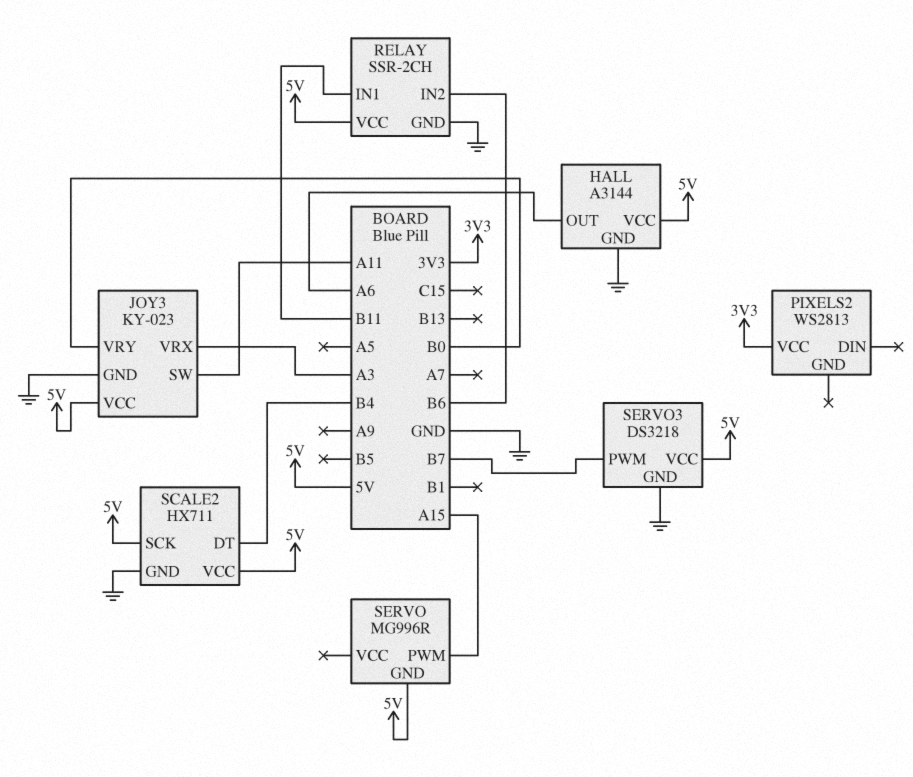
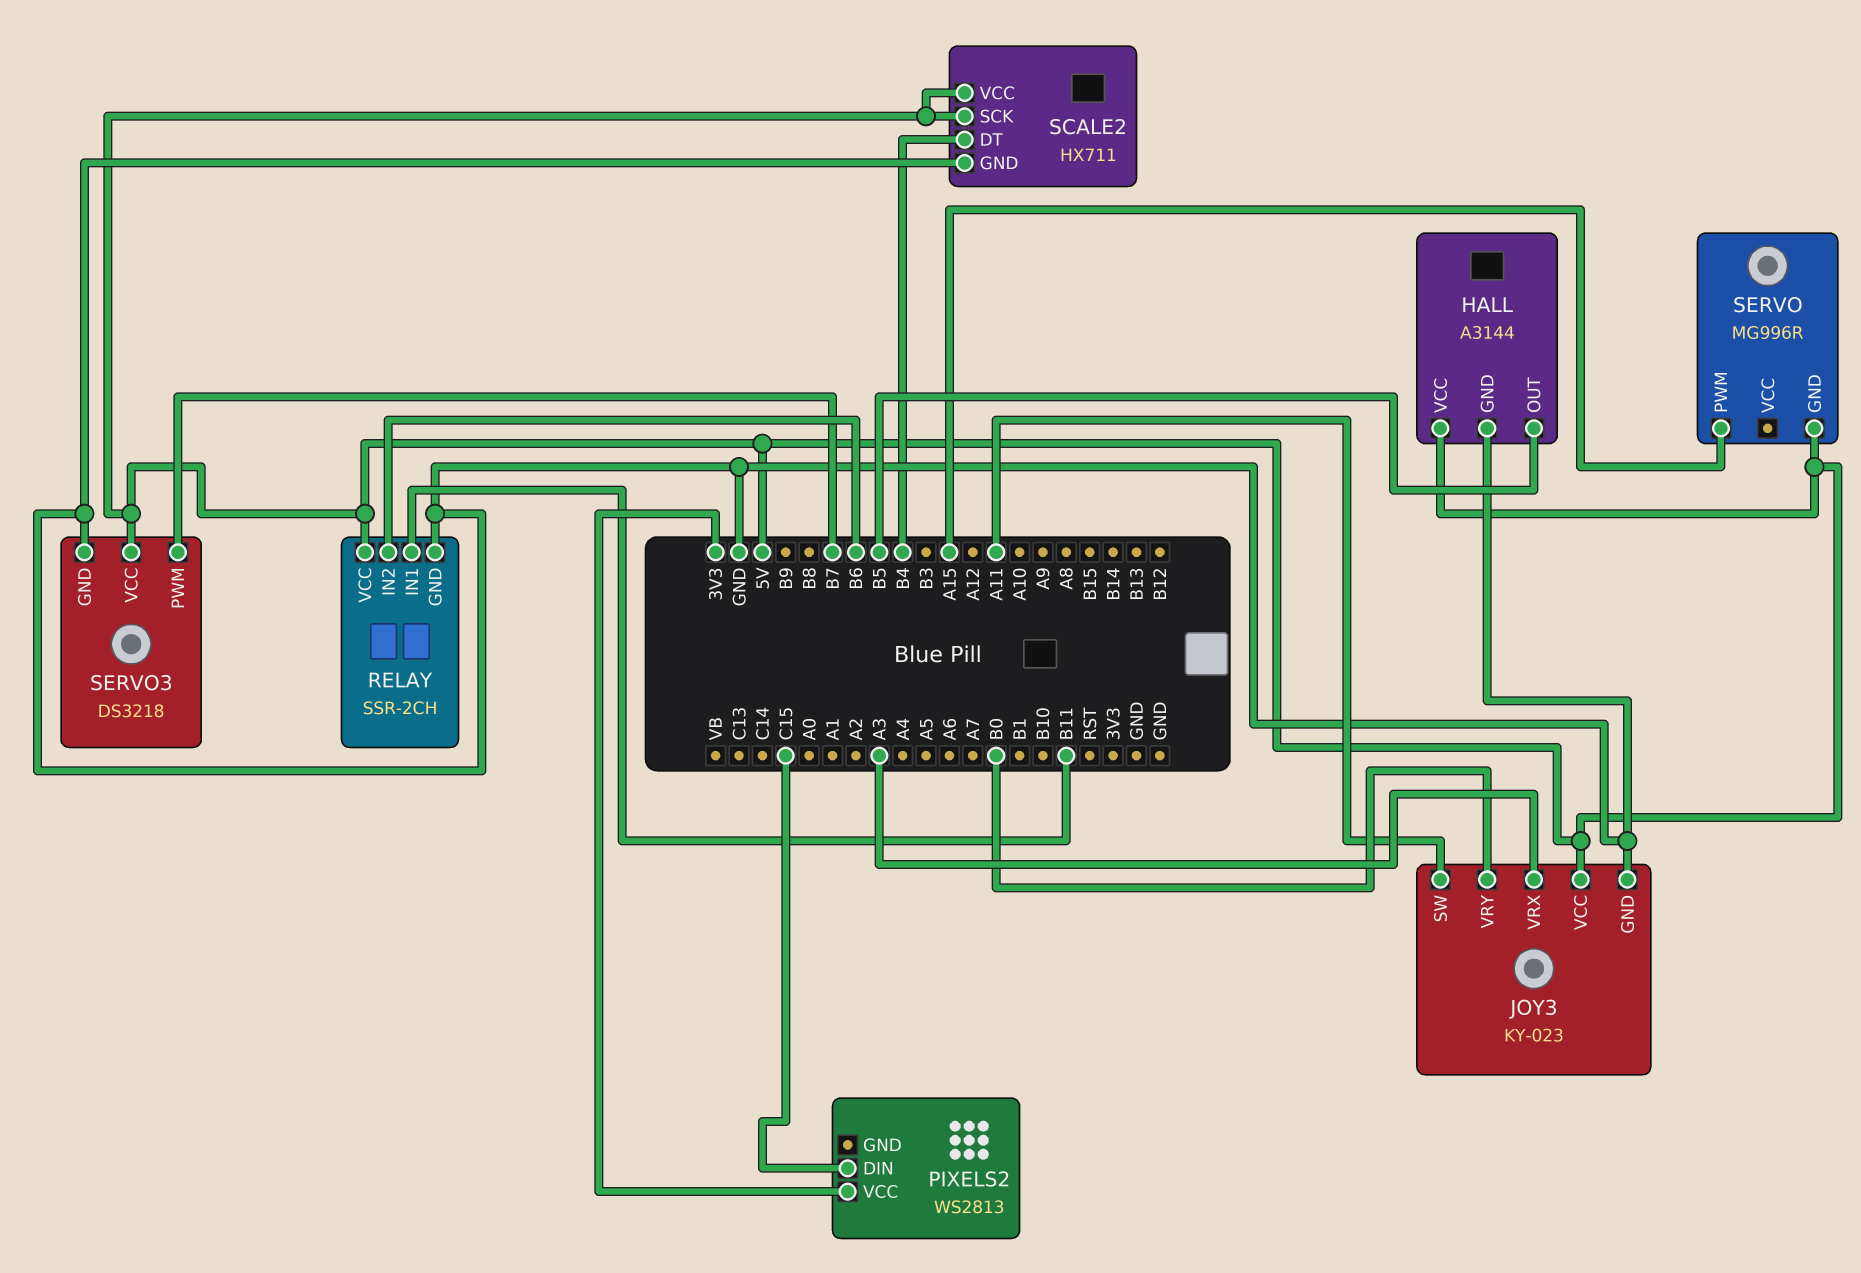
HALL pin OUT: A6 -> B5
PIXELS2 pin DIN: none -> C15

